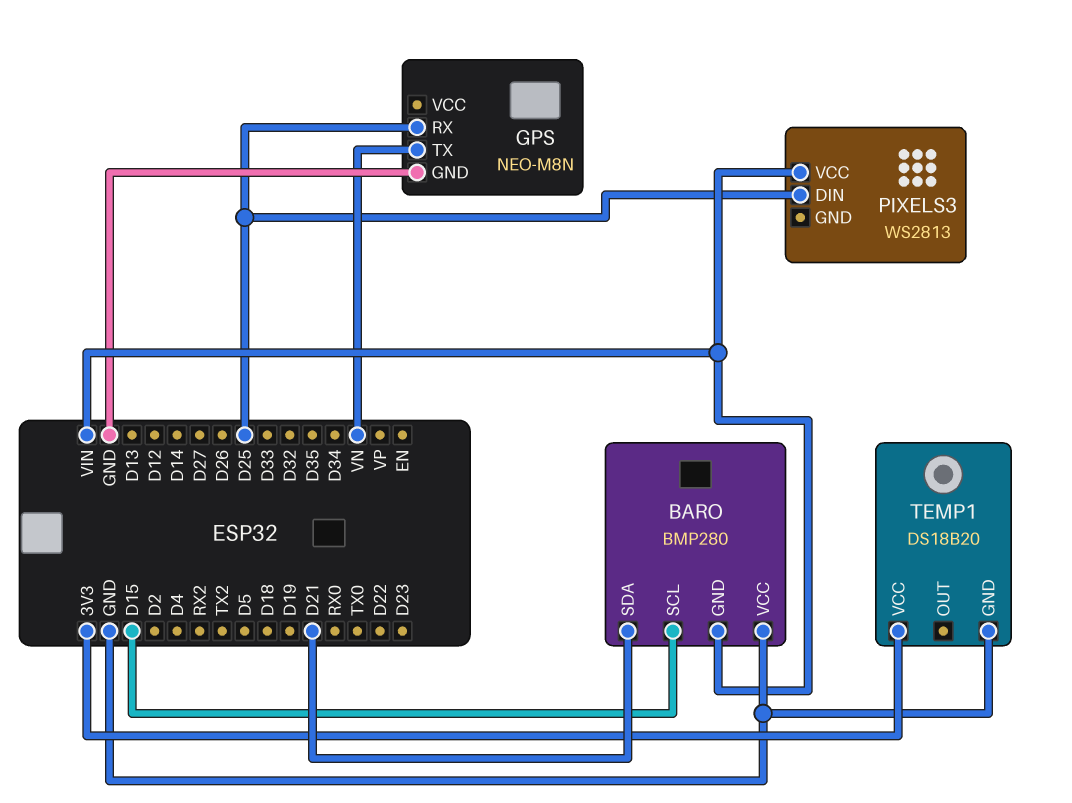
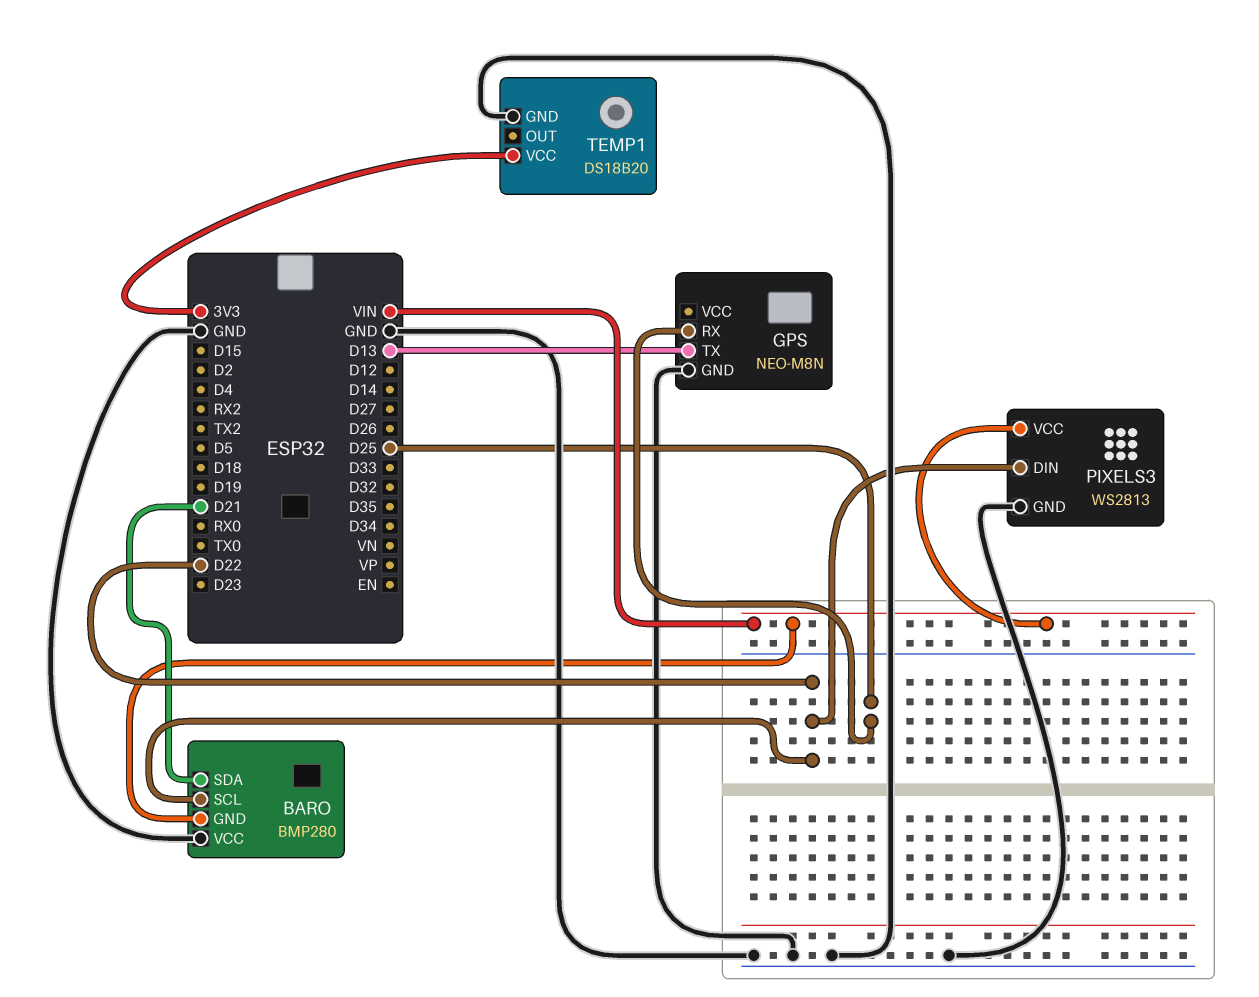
BARO pin SCL: D15 -> D22
GPS pin TX: VN -> D13
PIXELS3 pin DIN: D25 -> D22
PIXELS3 pin GND: none -> GND

